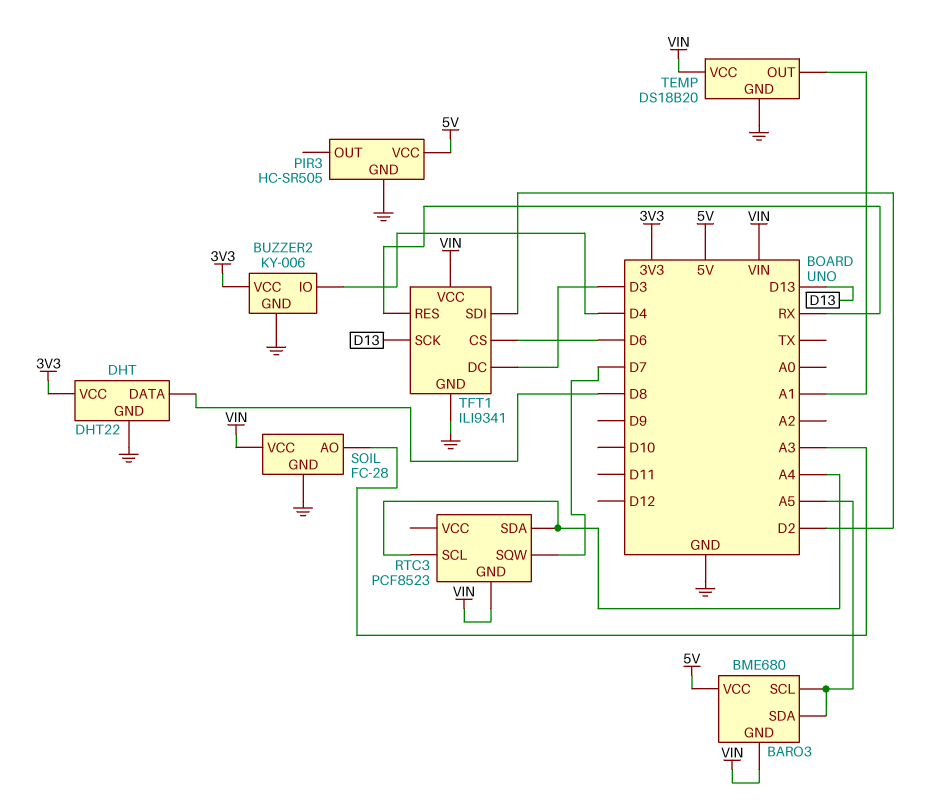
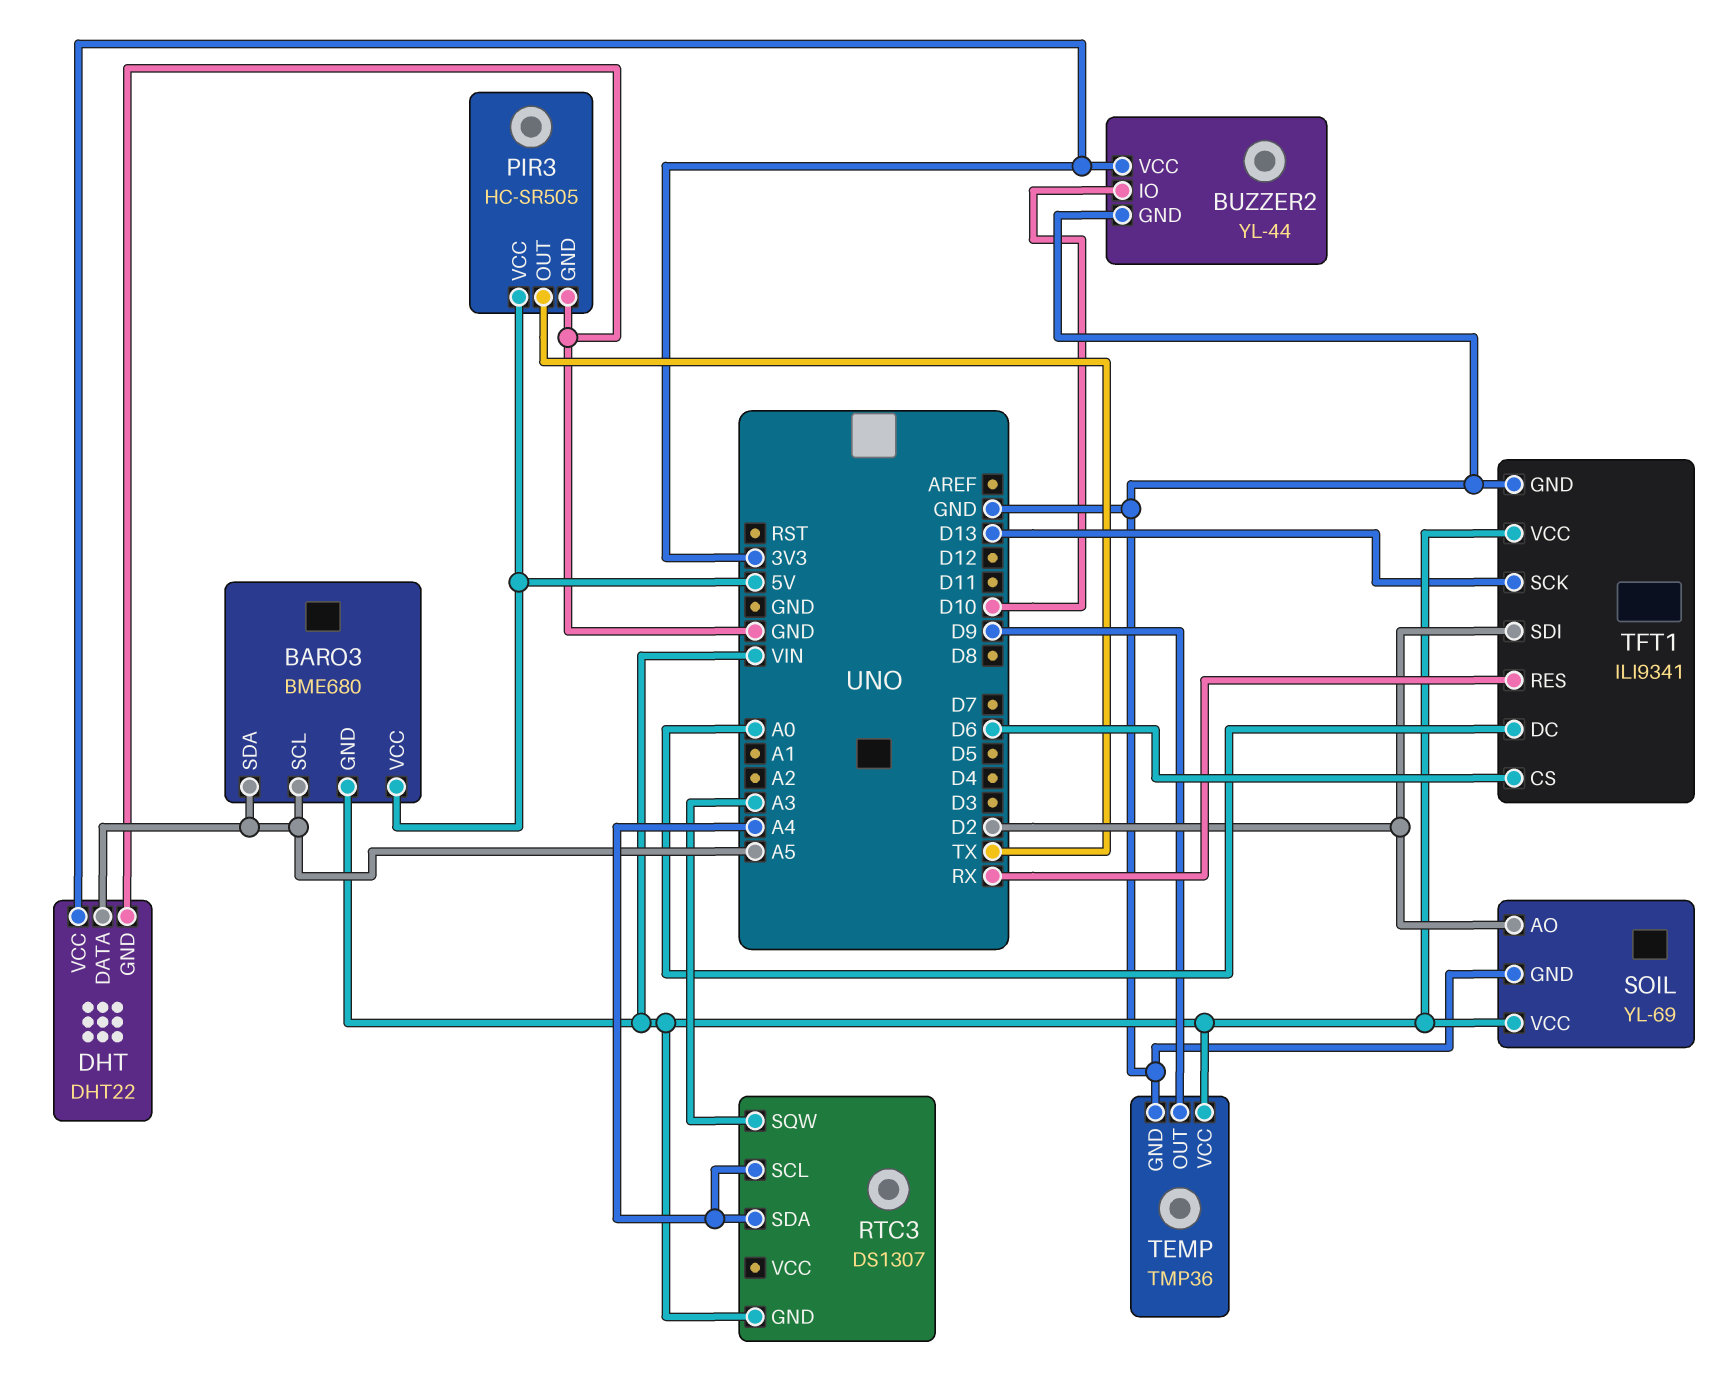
BUZZER2: KY-006 -> YL-44
BUZZER2 pin IO: D4 -> D10
DHT pin DATA: D8 -> A5
PIR3 pin OUT: none -> TX
RTC3: PCF8523 -> DS1307
RTC3 pin SQW: D7 -> A3
SOIL: FC-28 -> YL-69
SOIL pin AO: A3 -> D2
TEMP: DS18B20 -> TMP36
TEMP pin OUT: A1 -> D9
TFT1 pin DC: D3 -> A0

